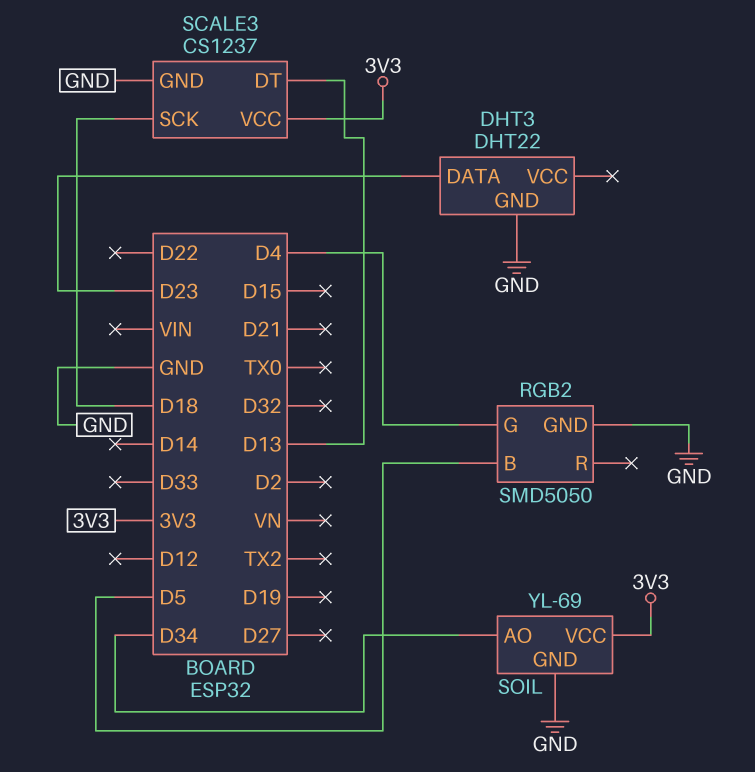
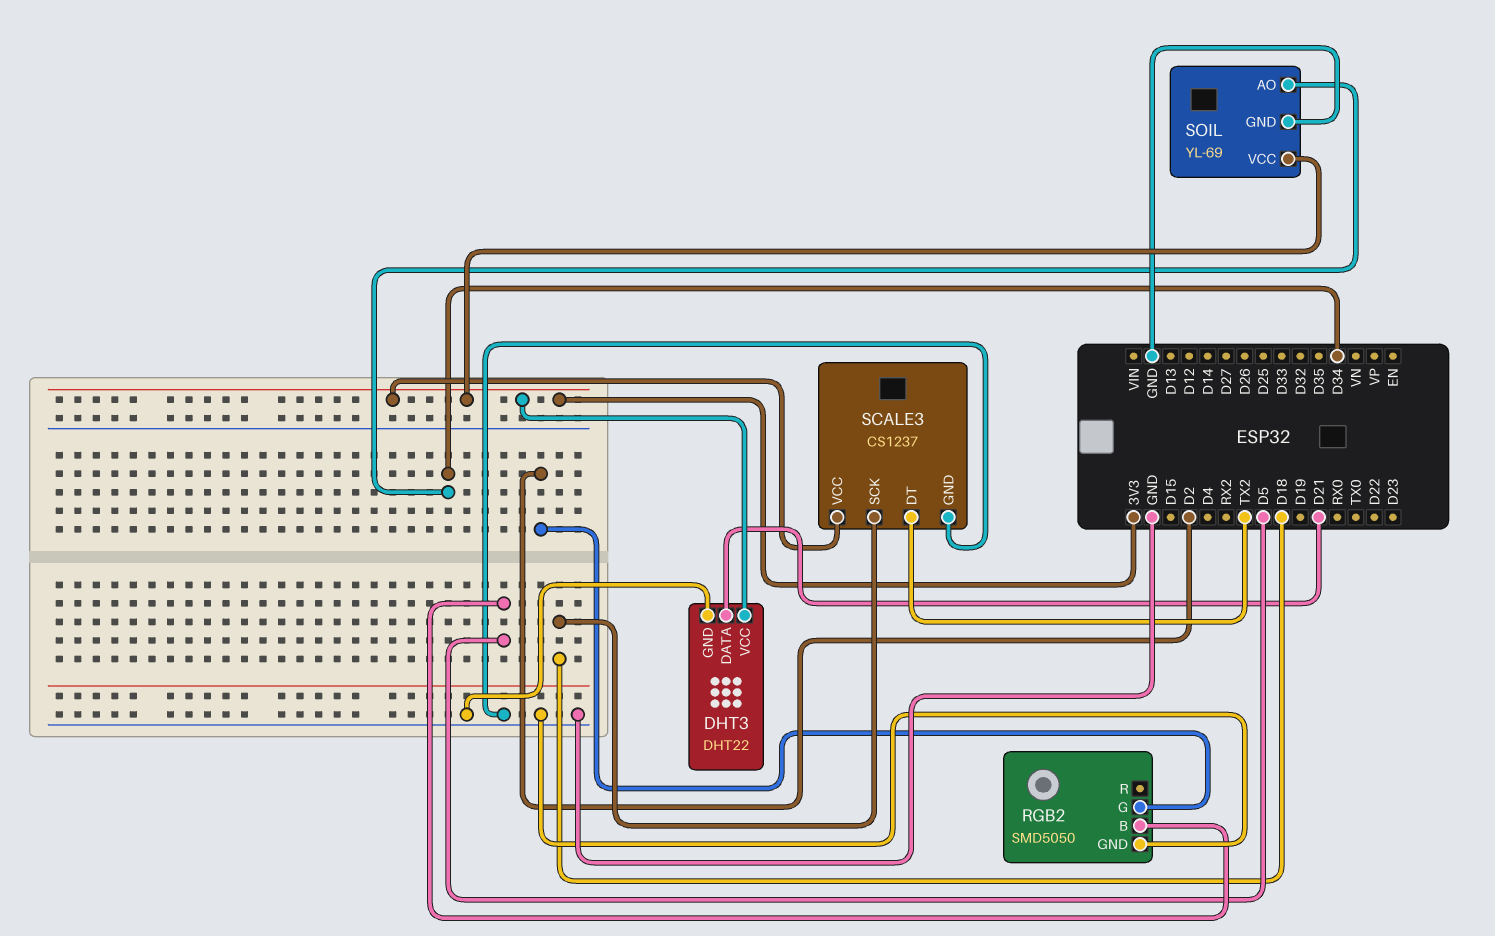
DHT3 pin DATA: D23 -> D21
DHT3 pin VCC: none -> 3V3
RGB2 pin G: D4 -> D2
SCALE3 pin DT: D13 -> TX2

